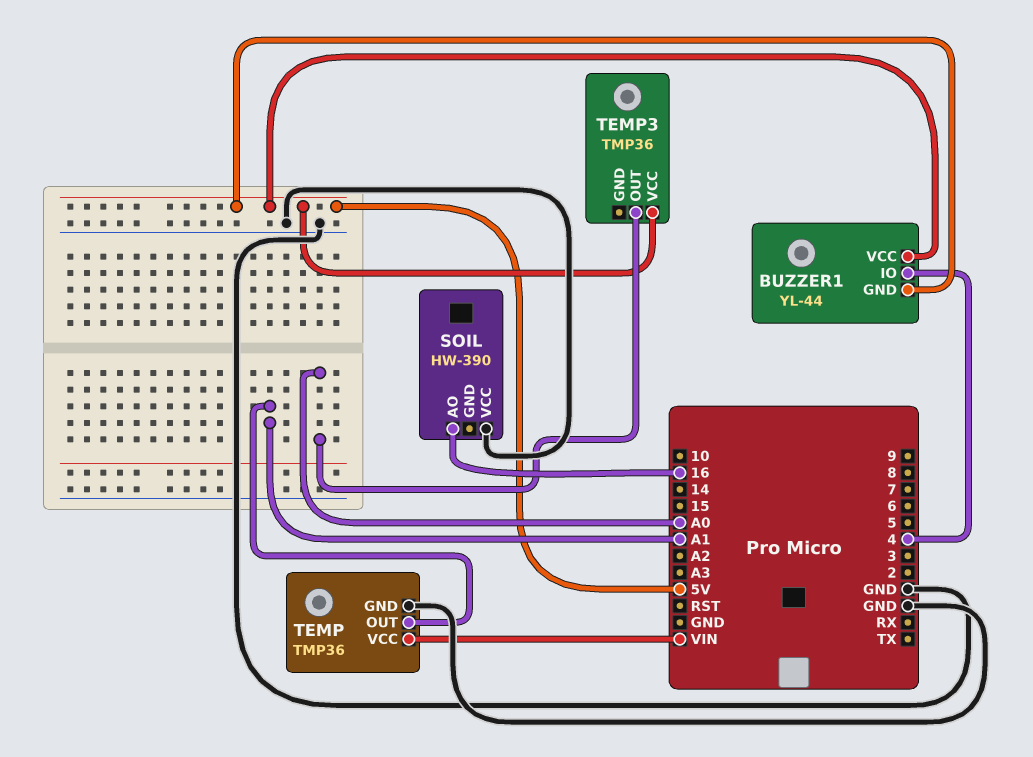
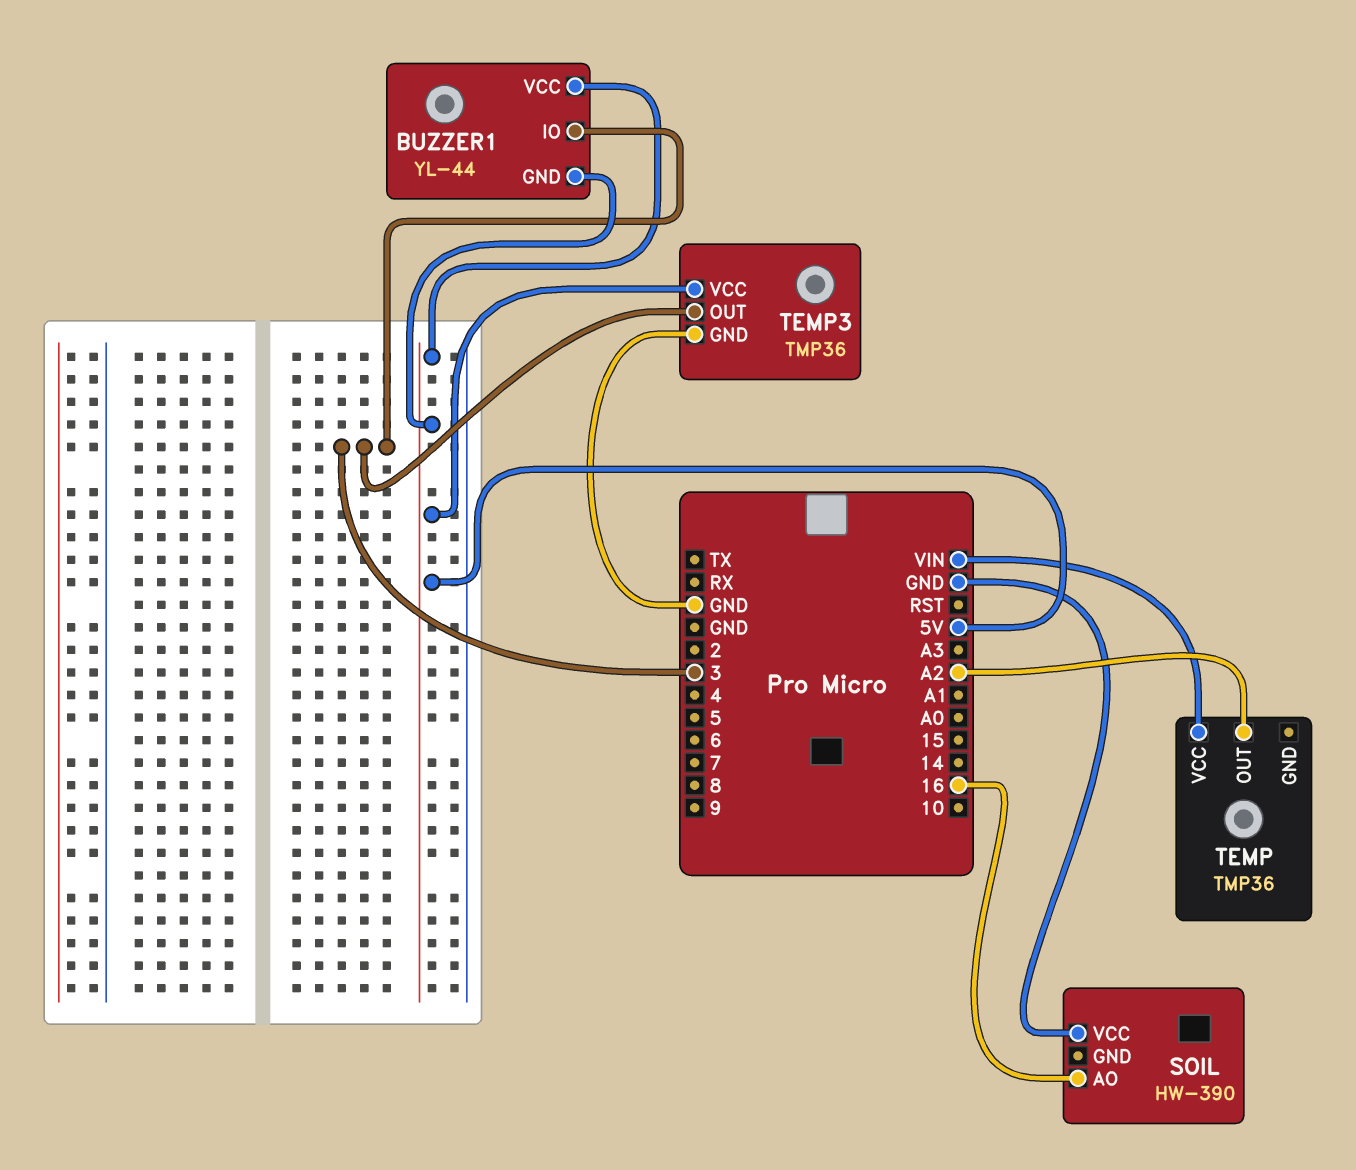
BUZZER1 pin IO: 4 -> 3
TEMP pin GND: GND -> none
TEMP pin OUT: A1 -> A2
TEMP3 pin GND: none -> GND
TEMP3 pin OUT: A0 -> 3

